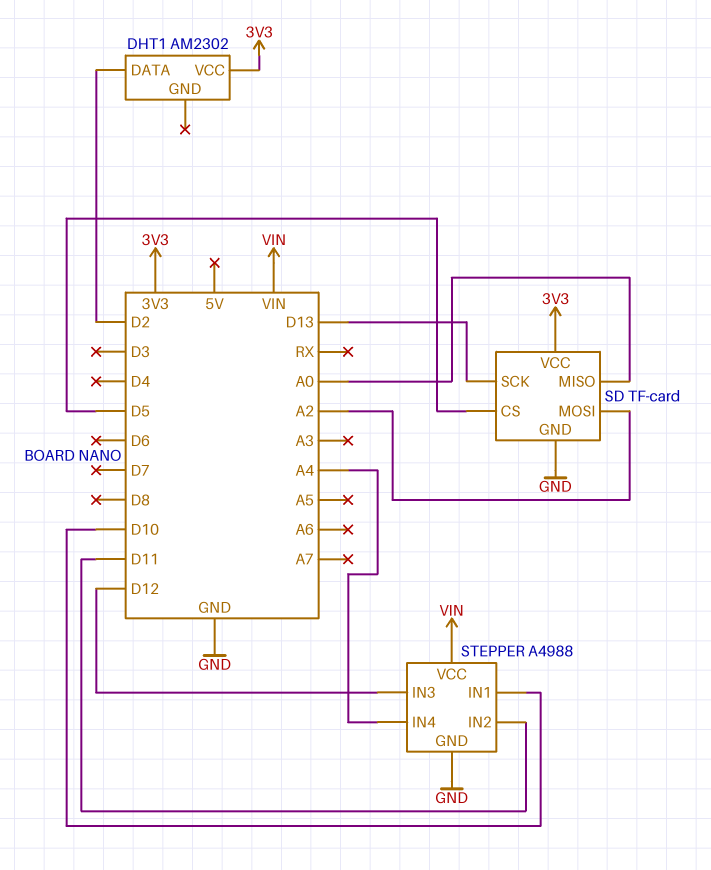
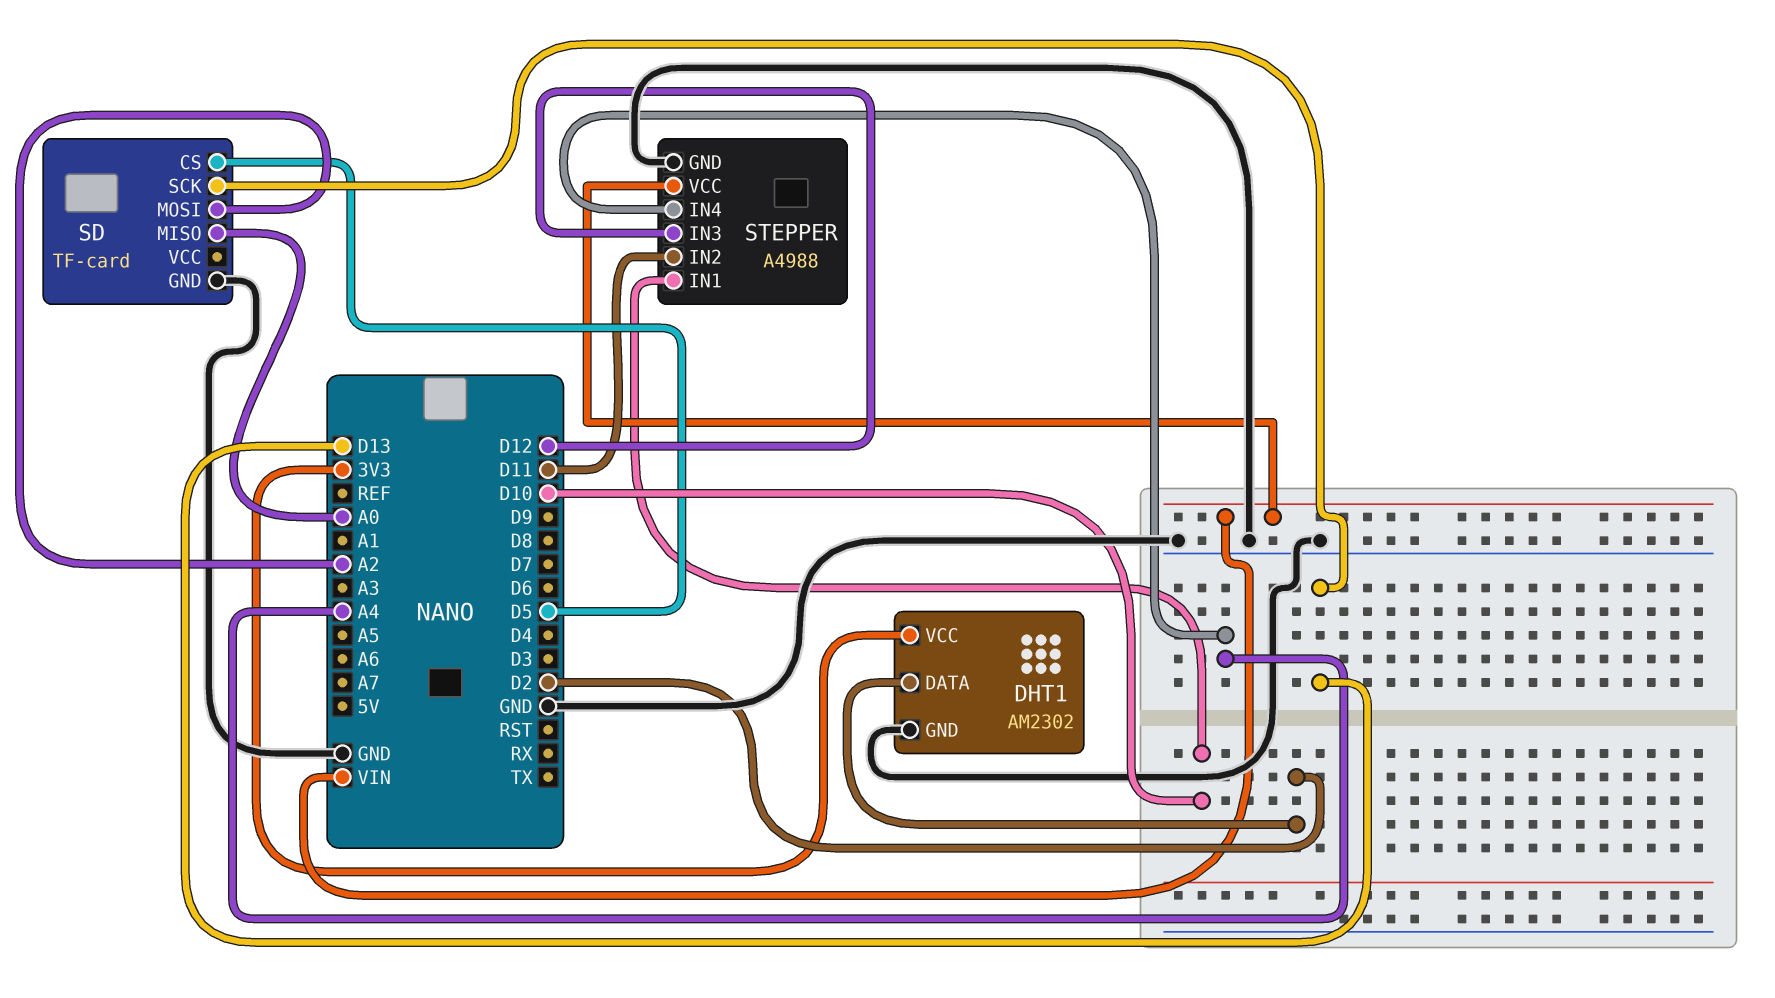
DHT1 pin GND: none -> GND
SD pin VCC: 3V3 -> none

